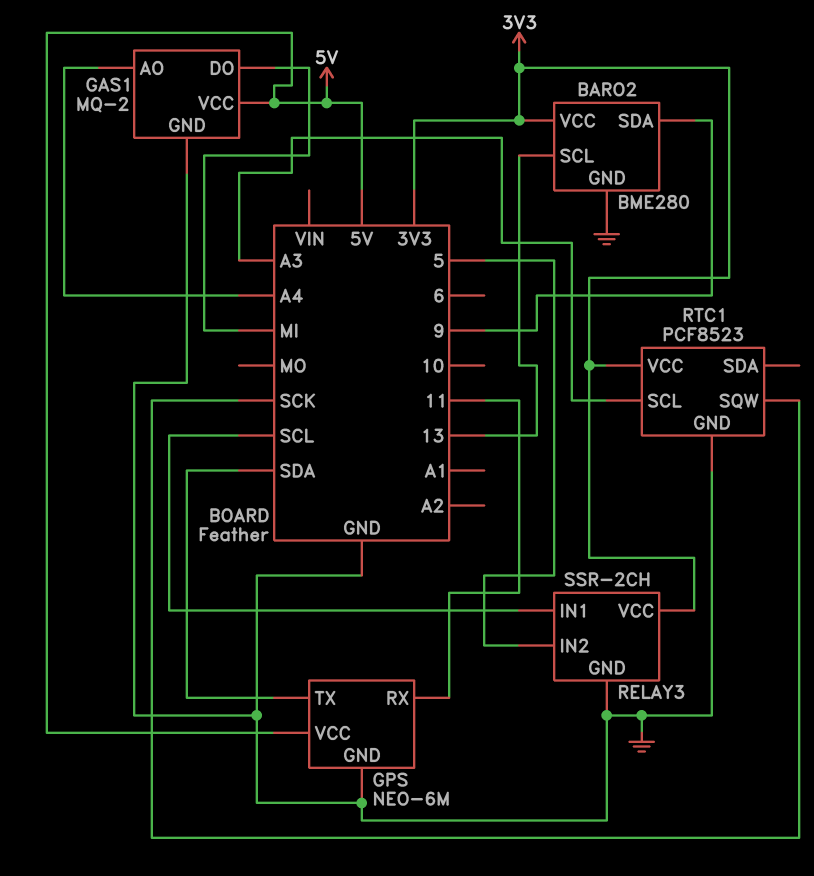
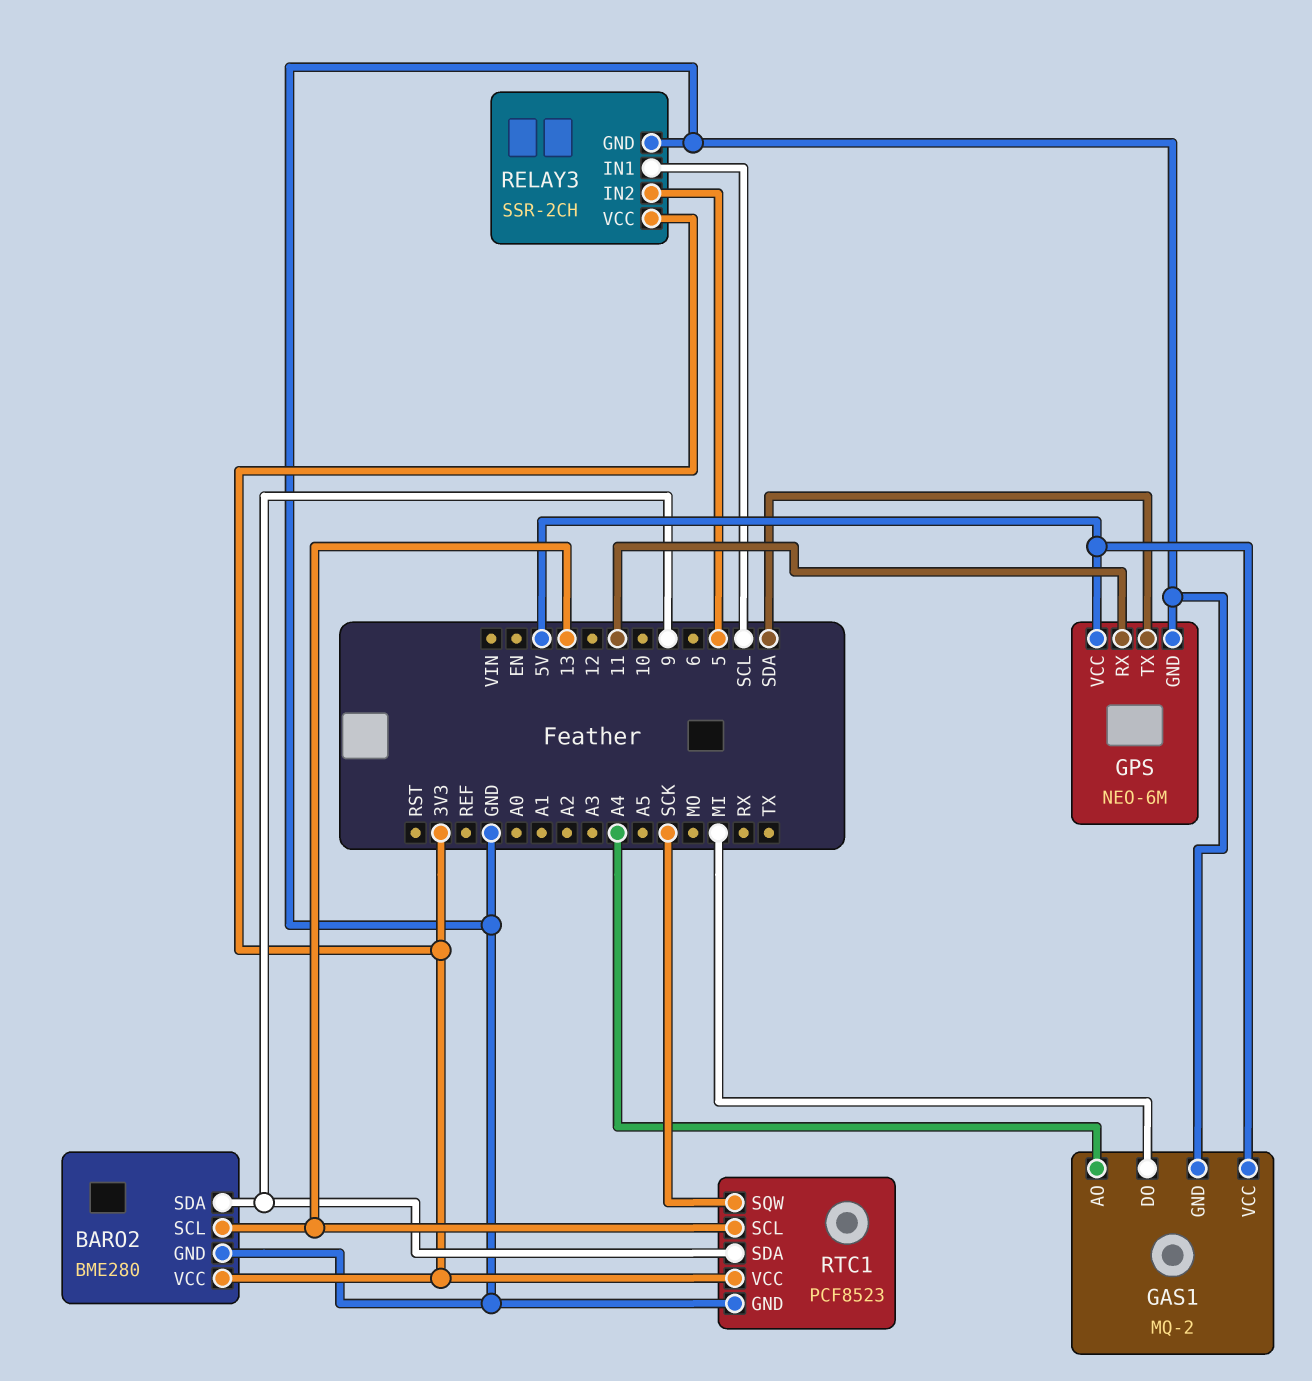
RTC1 pin SCL: A3 -> 13
RTC1 pin SDA: none -> 9

